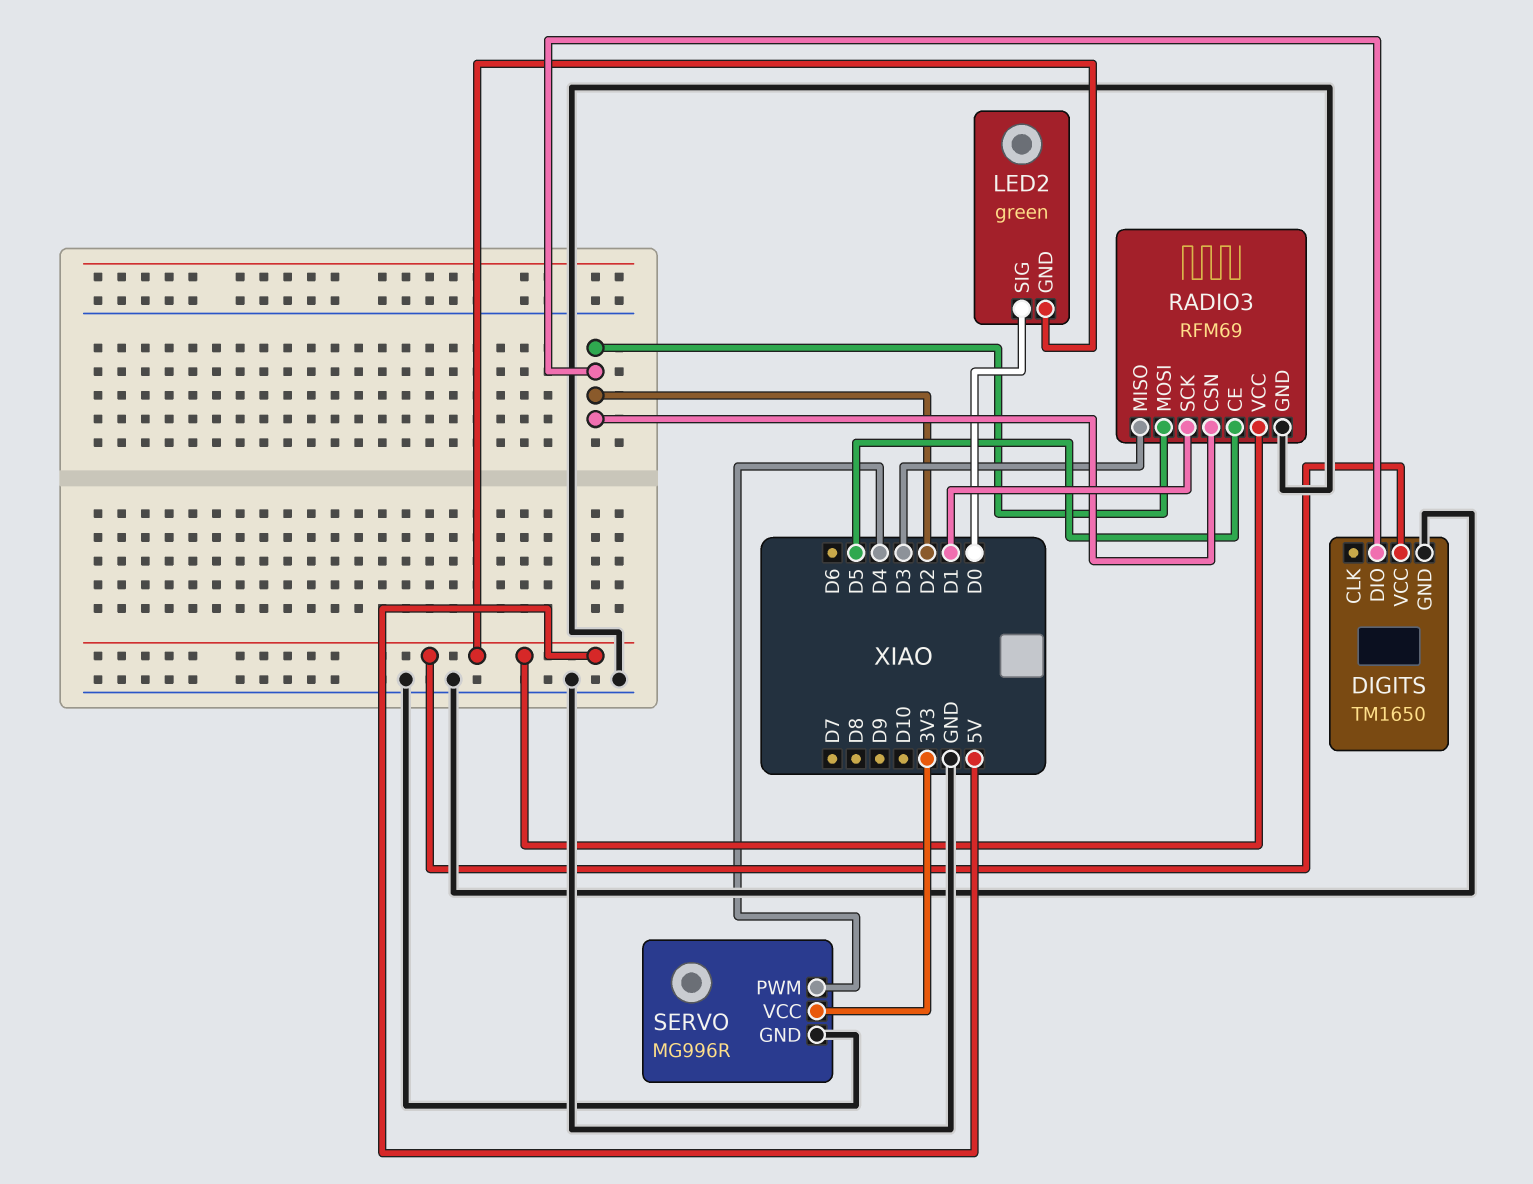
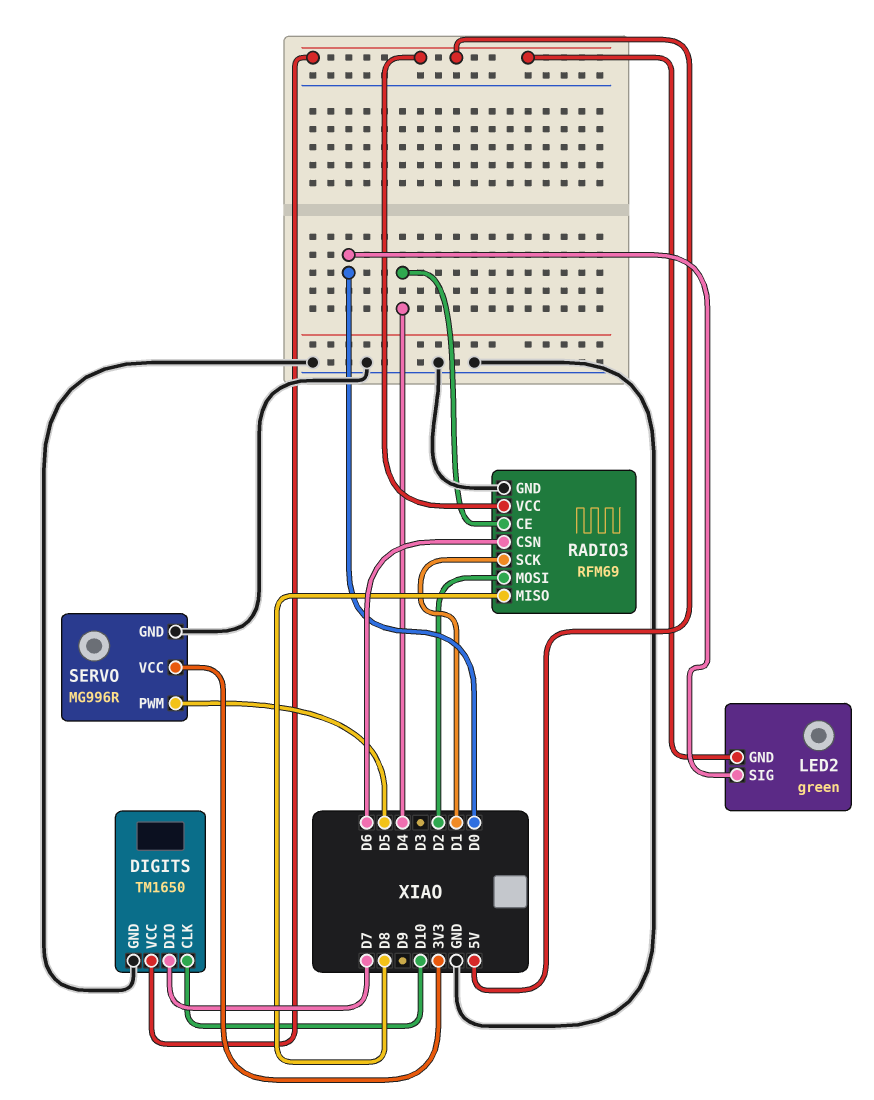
DIGITS pin CLK: none -> D10
DIGITS pin DIO: D2 -> D7
RADIO3 pin CE: D5 -> D4
RADIO3 pin CSN: D2 -> D6
RADIO3 pin MISO: D3 -> D8
SERVO pin PWM: D4 -> D5

